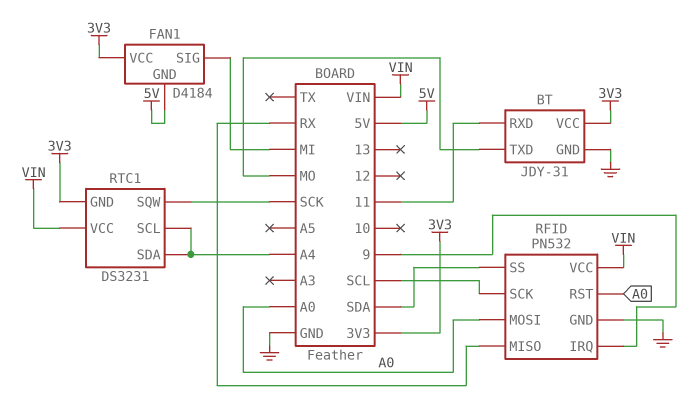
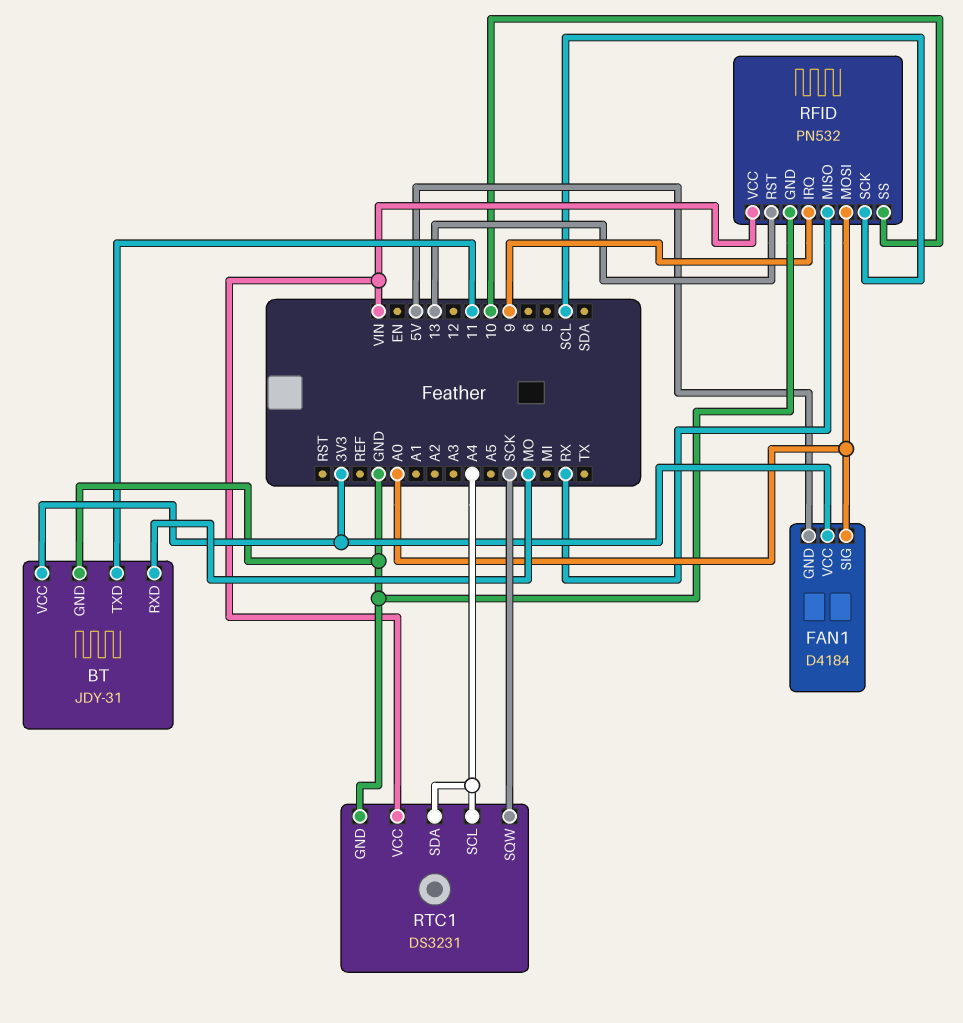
BT pin RXD: 11 -> MO
BT pin TXD: MO -> 11
FAN1 pin SIG: MI -> A0
RFID pin RST: A0 -> 13
RFID pin SS: SDA -> 10
RTC1 pin GND: 3V3 -> GND

